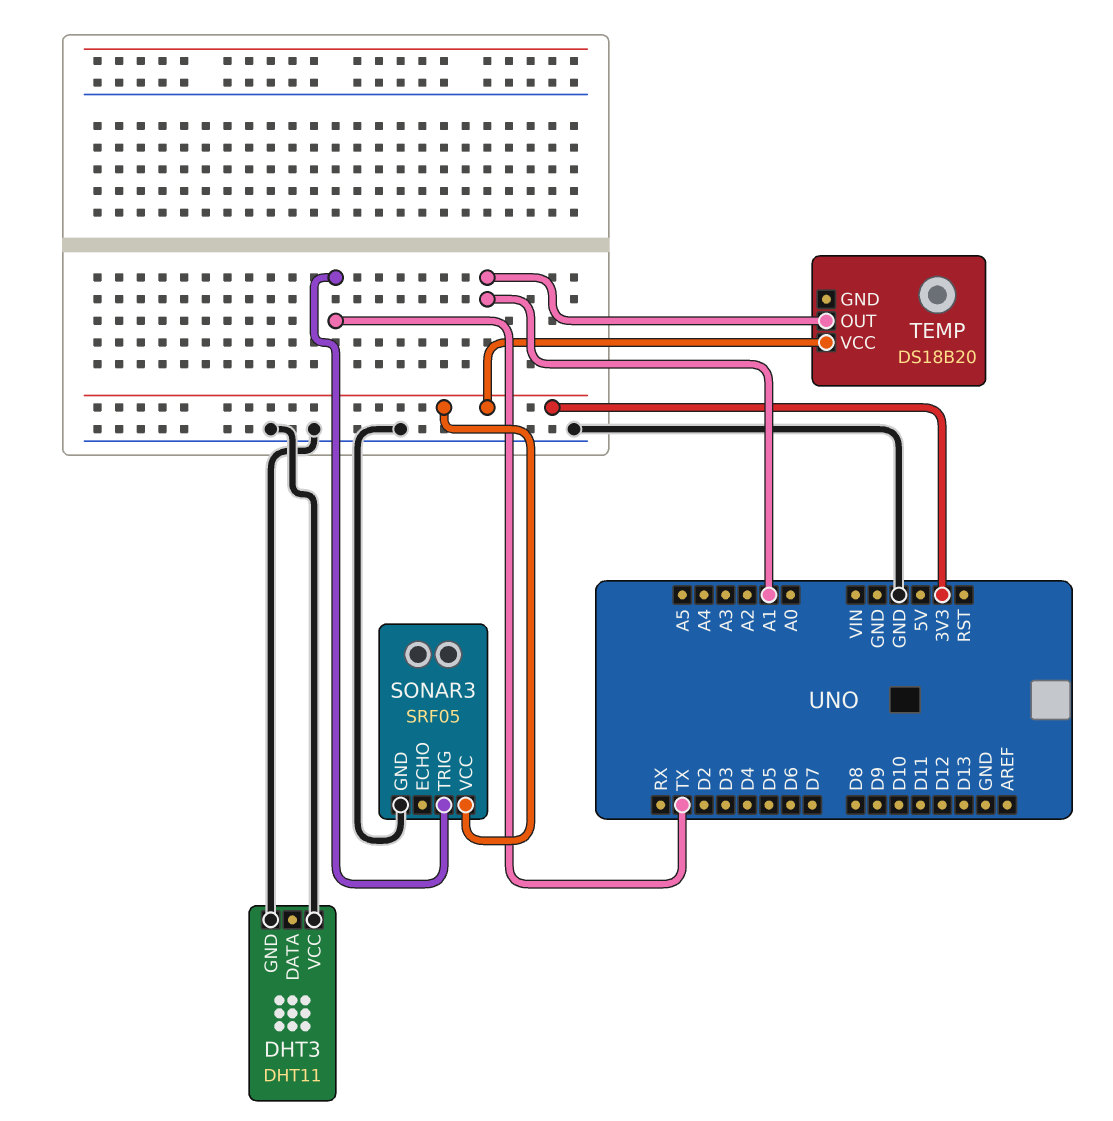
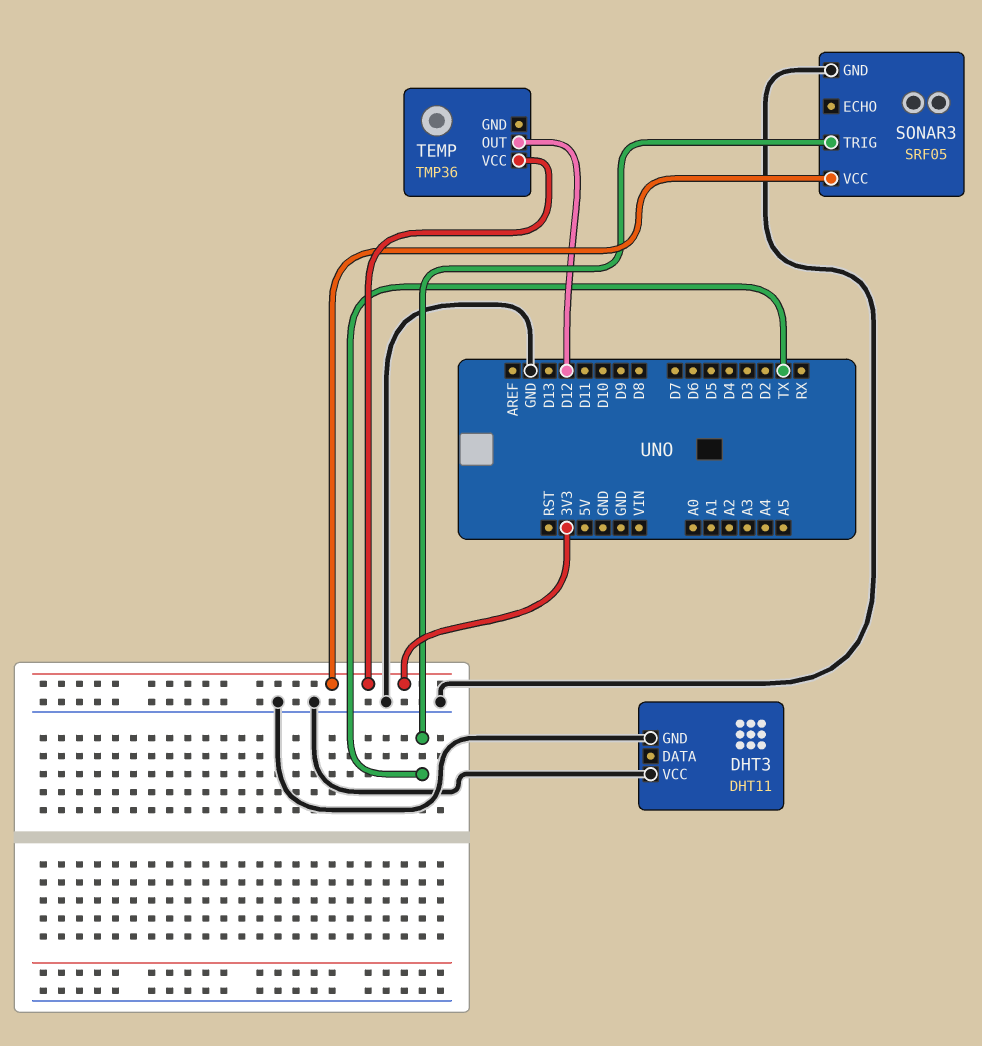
TEMP: DS18B20 -> TMP36
TEMP pin OUT: A1 -> D12

